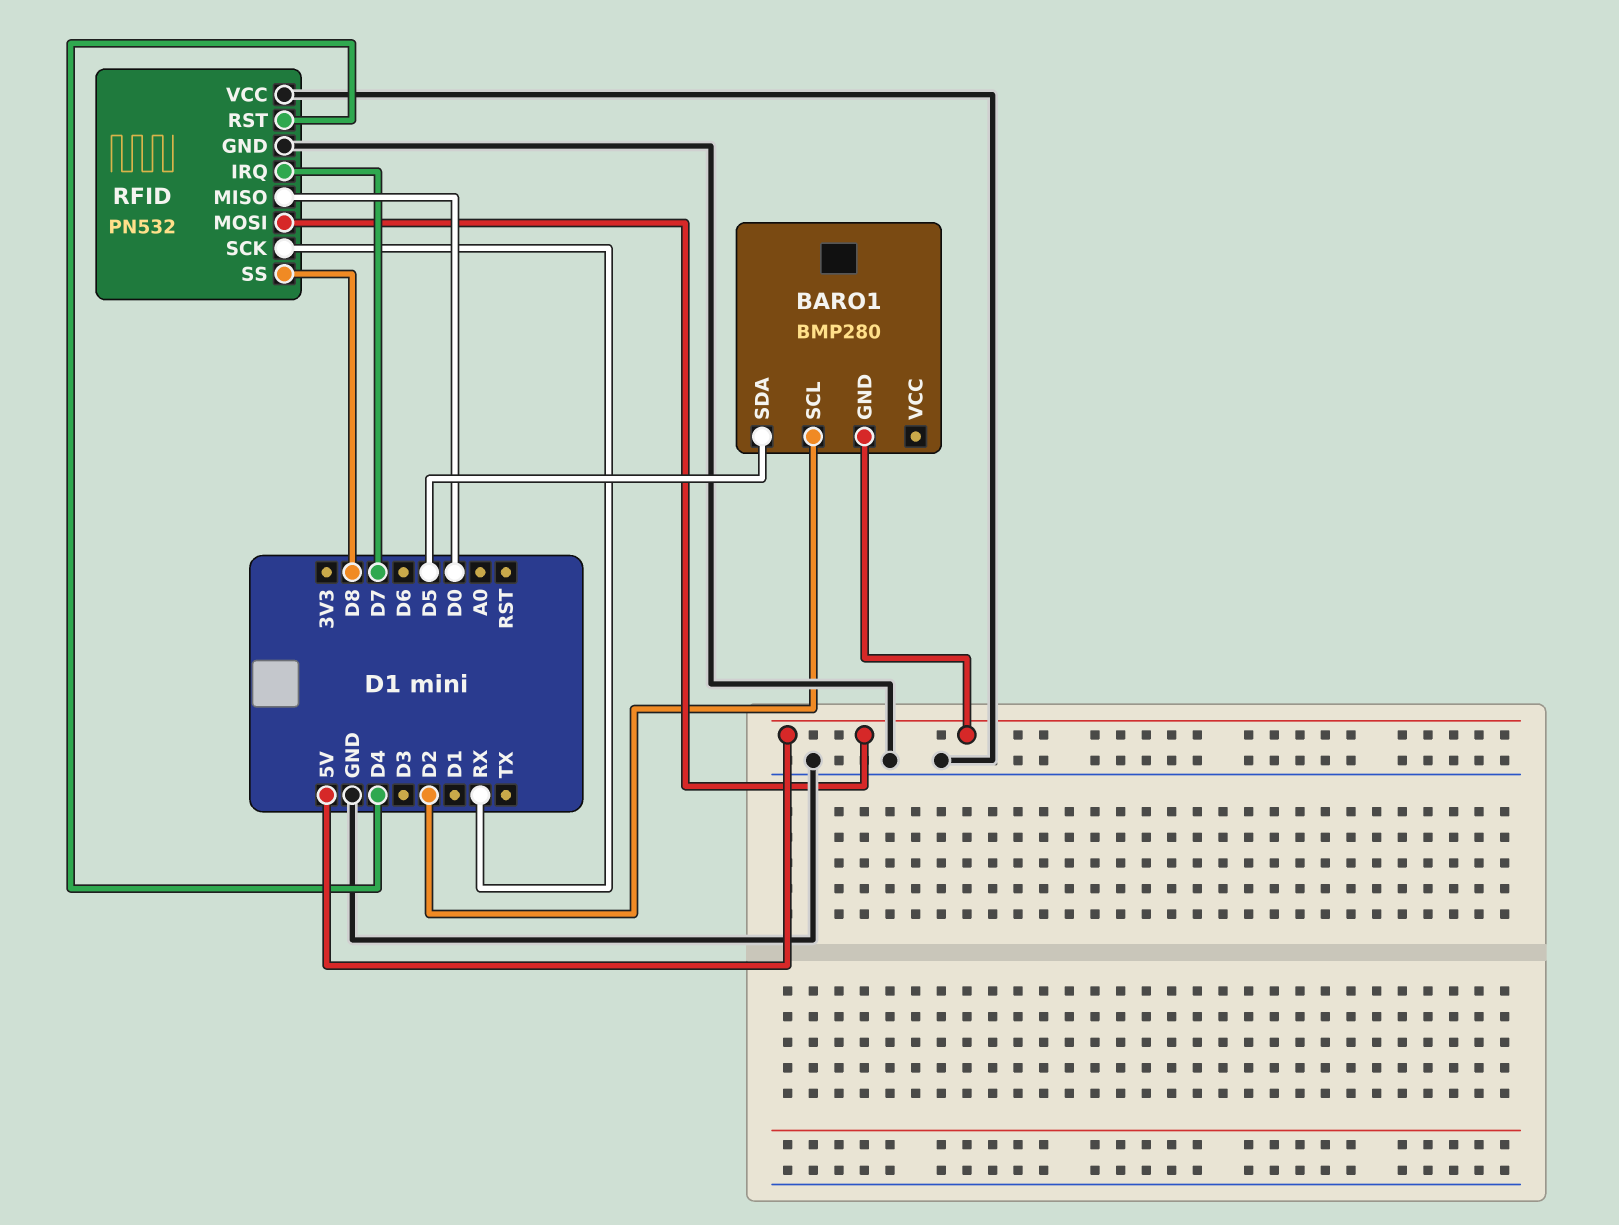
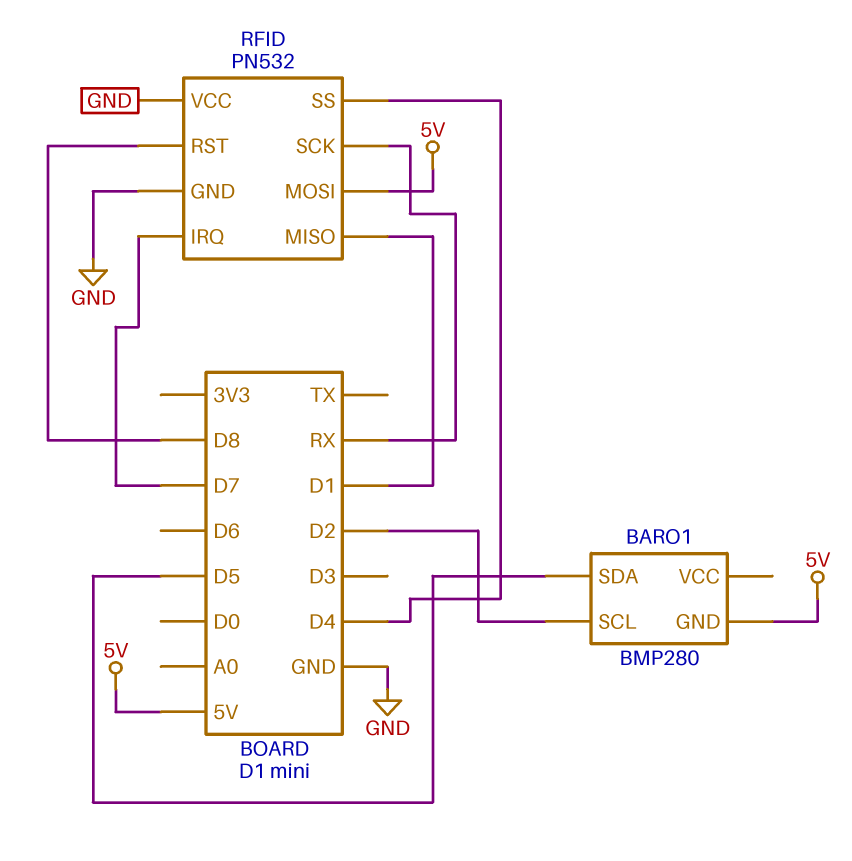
RFID pin MISO: D0 -> D1
RFID pin RST: D4 -> D8
RFID pin SS: D8 -> D4

